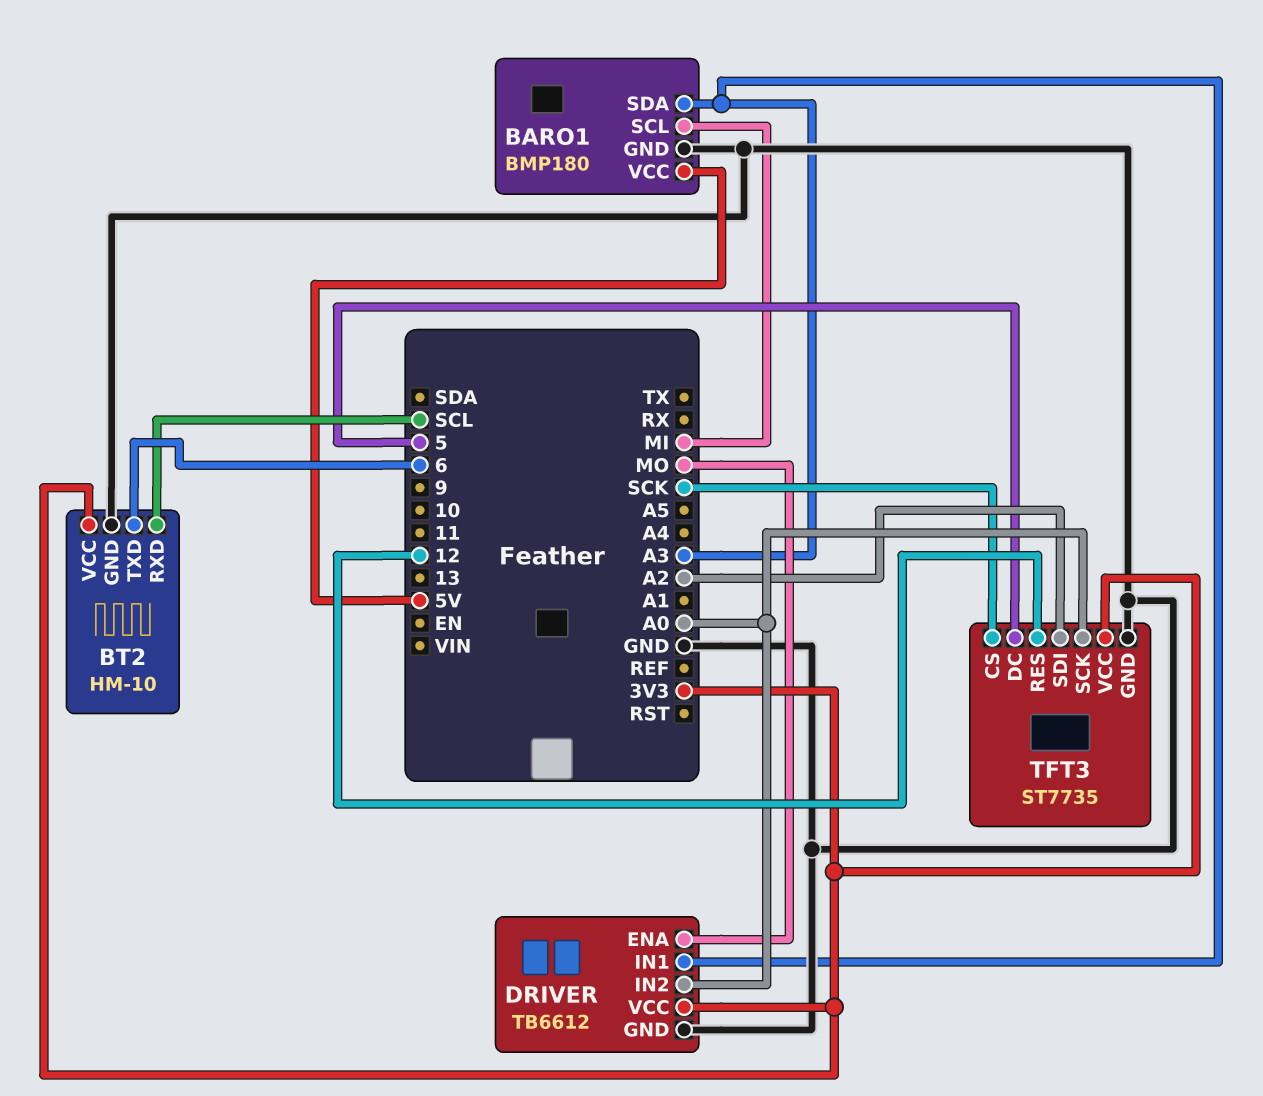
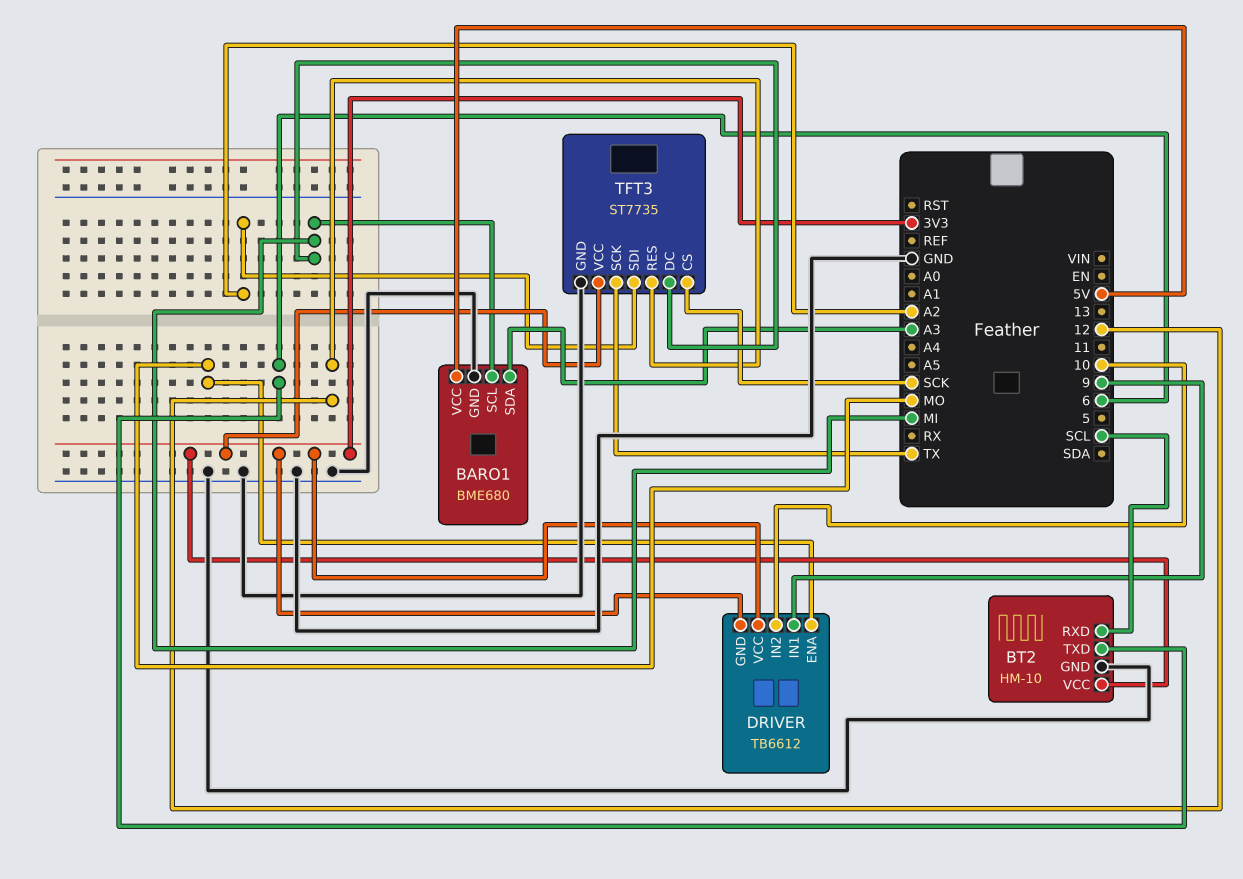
BARO1: BMP180 -> BME680
DRIVER pin GND: GND -> 3V3
DRIVER pin IN1: A3 -> 9
DRIVER pin IN2: A0 -> 10
TFT3 pin DC: 5 -> MI
TFT3 pin SCK: A0 -> TX

